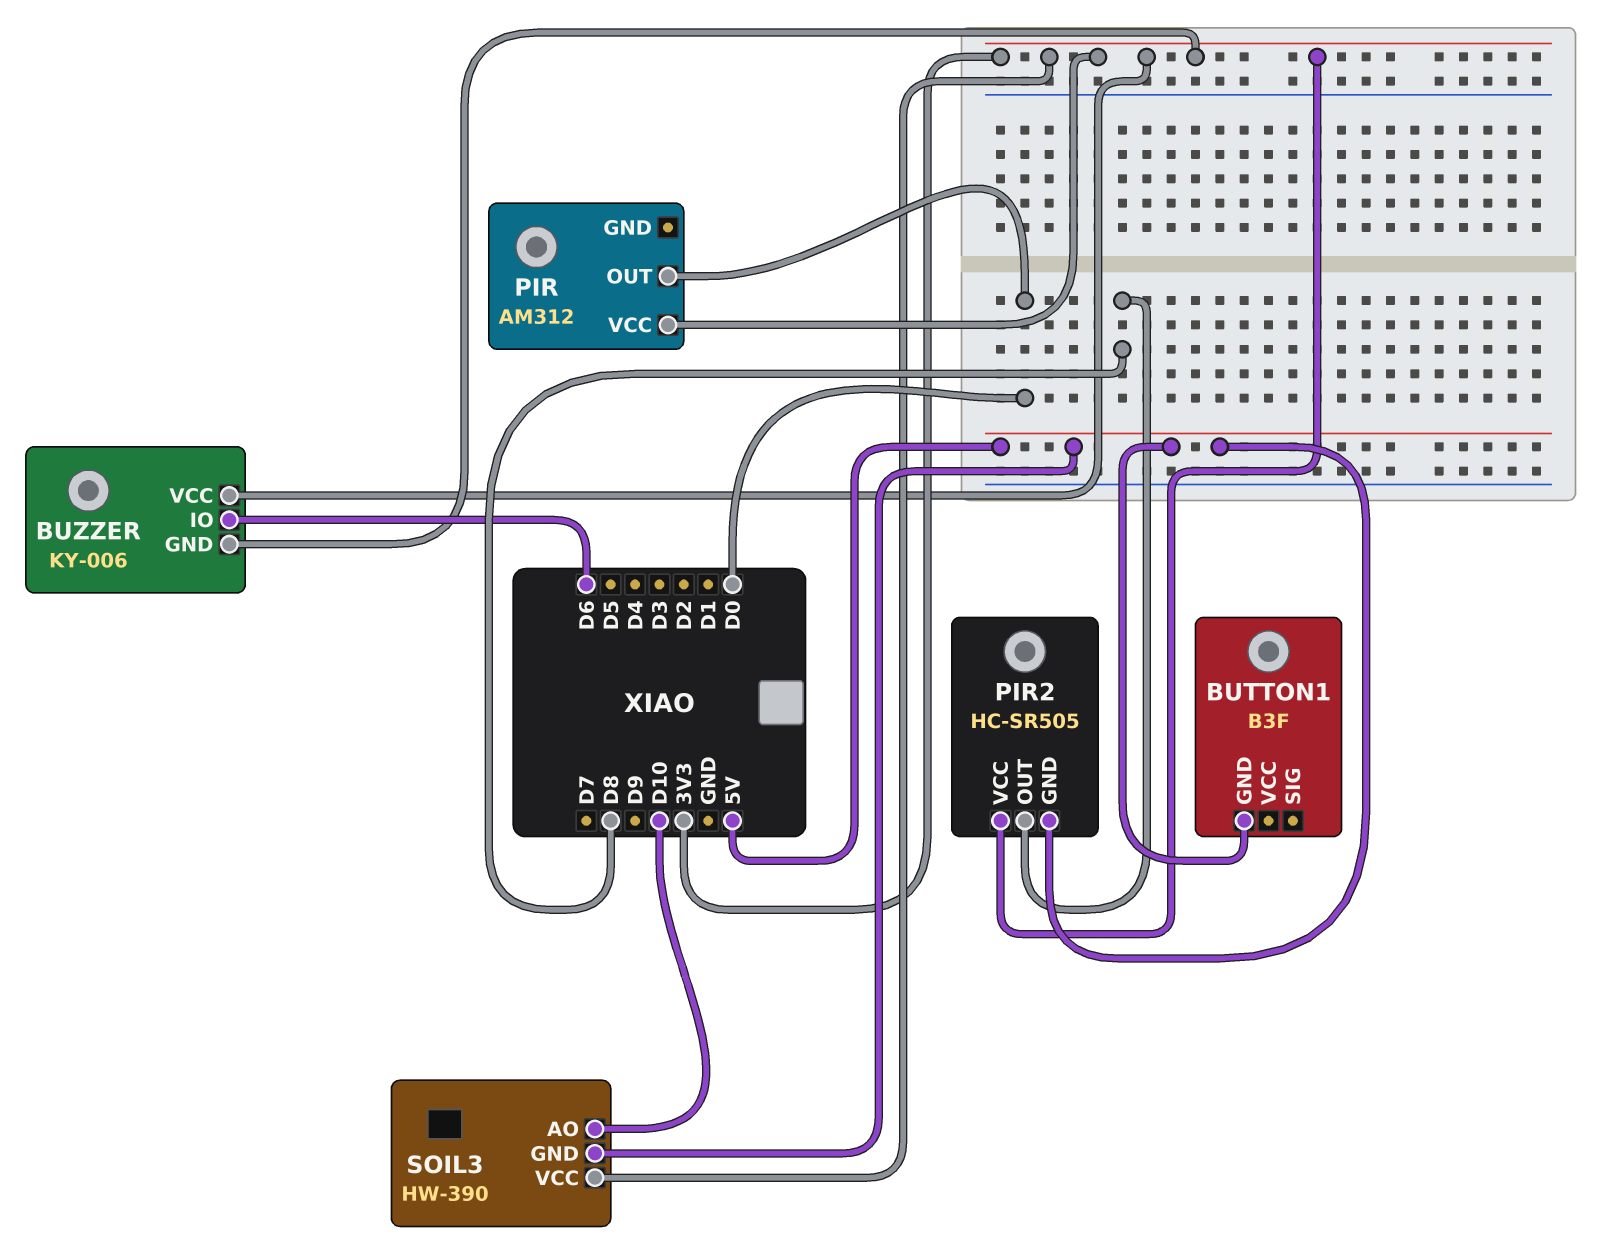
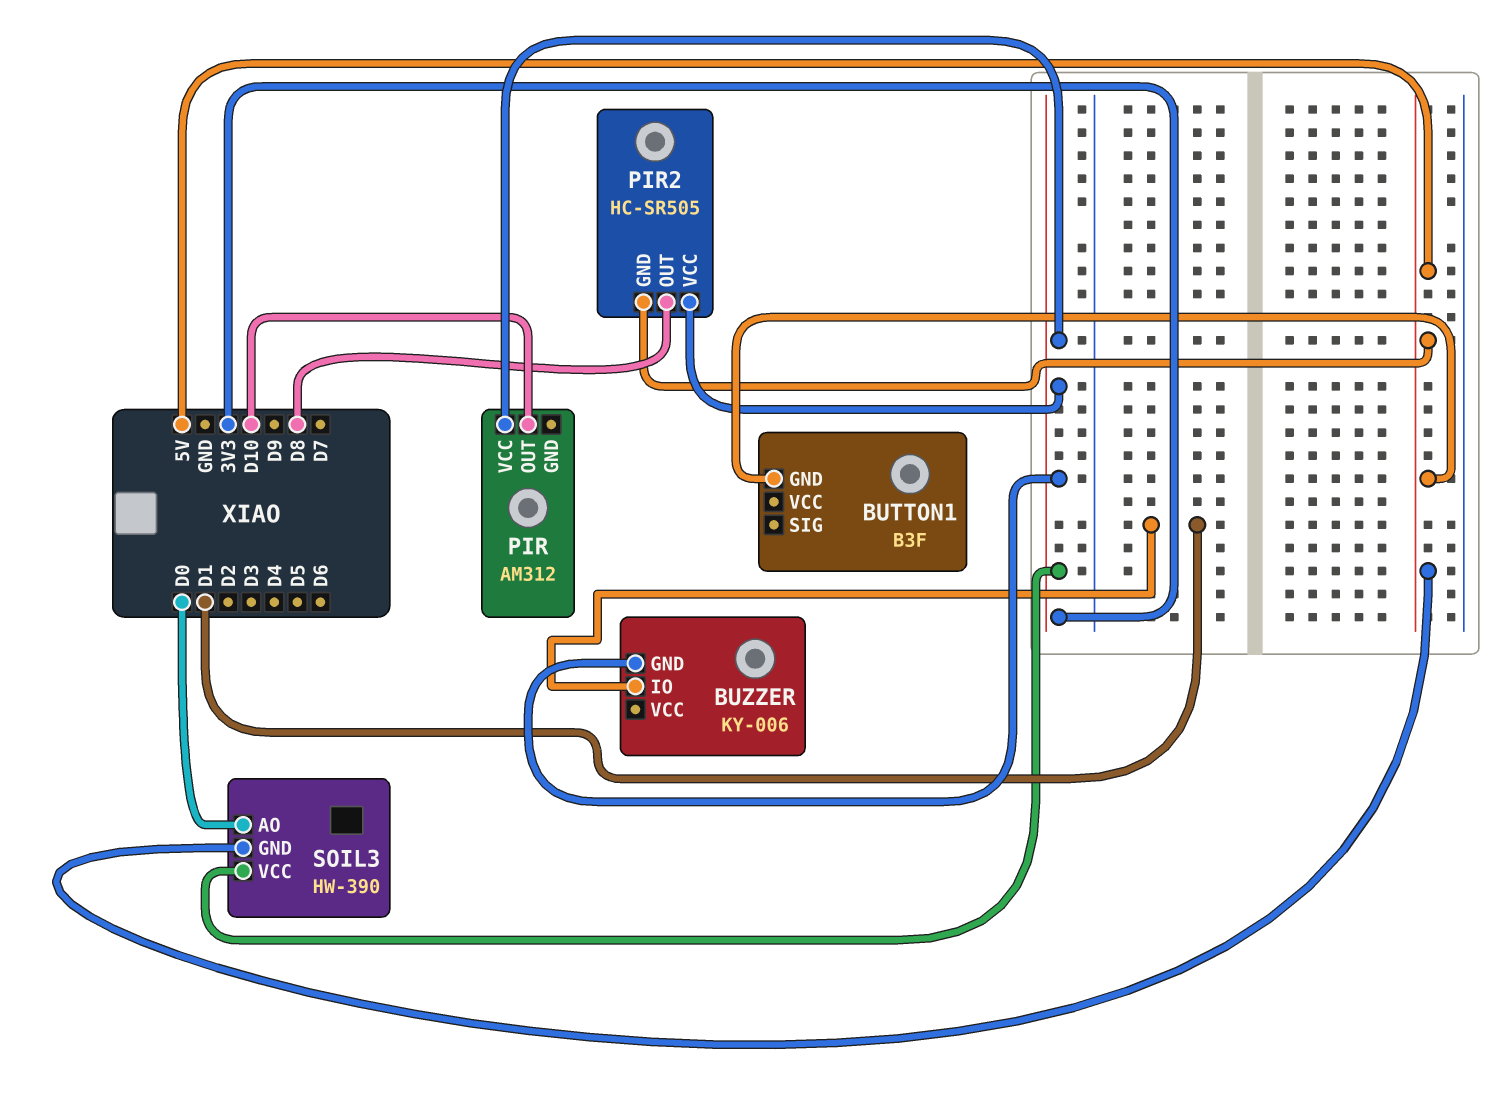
BUZZER pin IO: D6 -> D1
BUZZER pin VCC: 3V3 -> none
PIR pin OUT: D0 -> D10
SOIL3 pin AO: D10 -> D0

